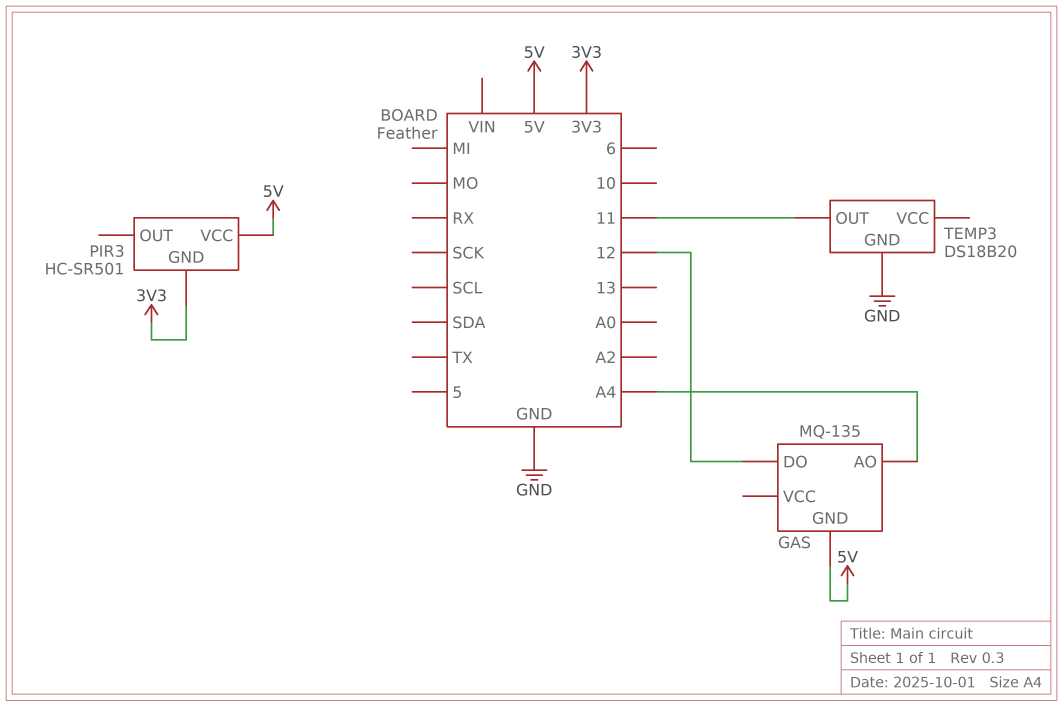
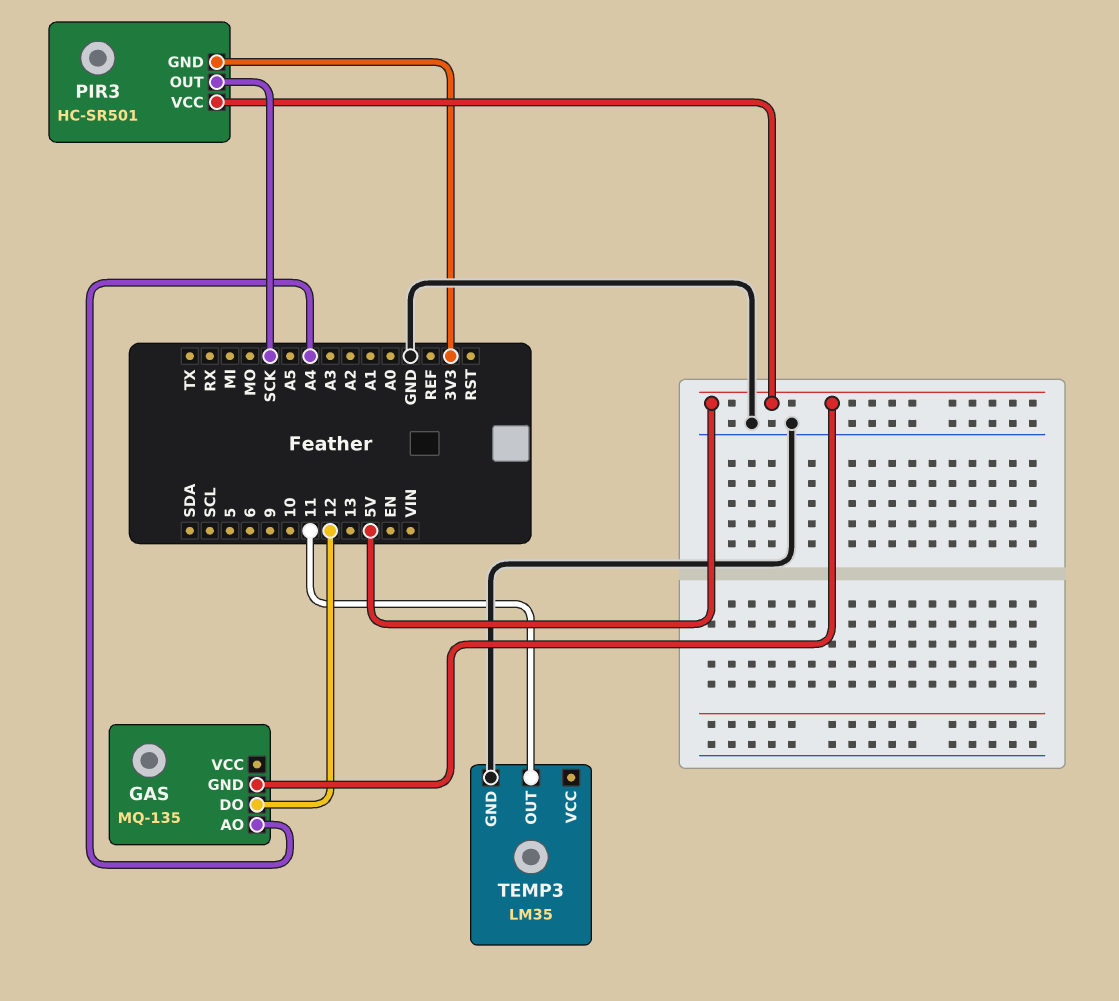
PIR3 pin OUT: none -> SCK
TEMP3: DS18B20 -> LM35

